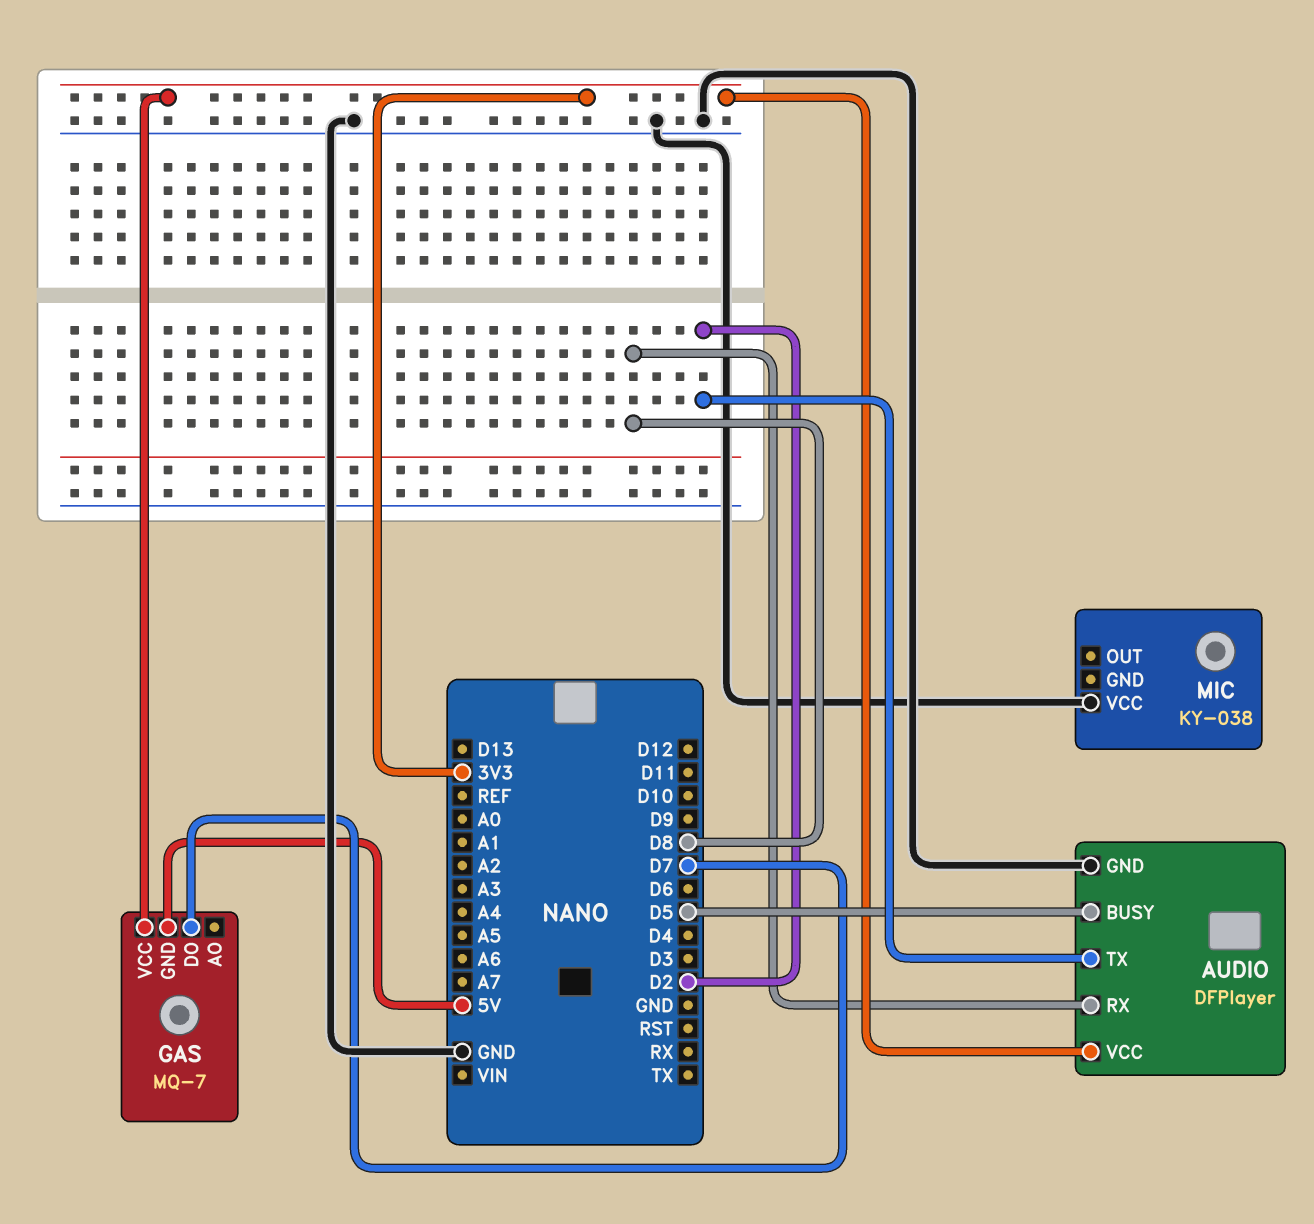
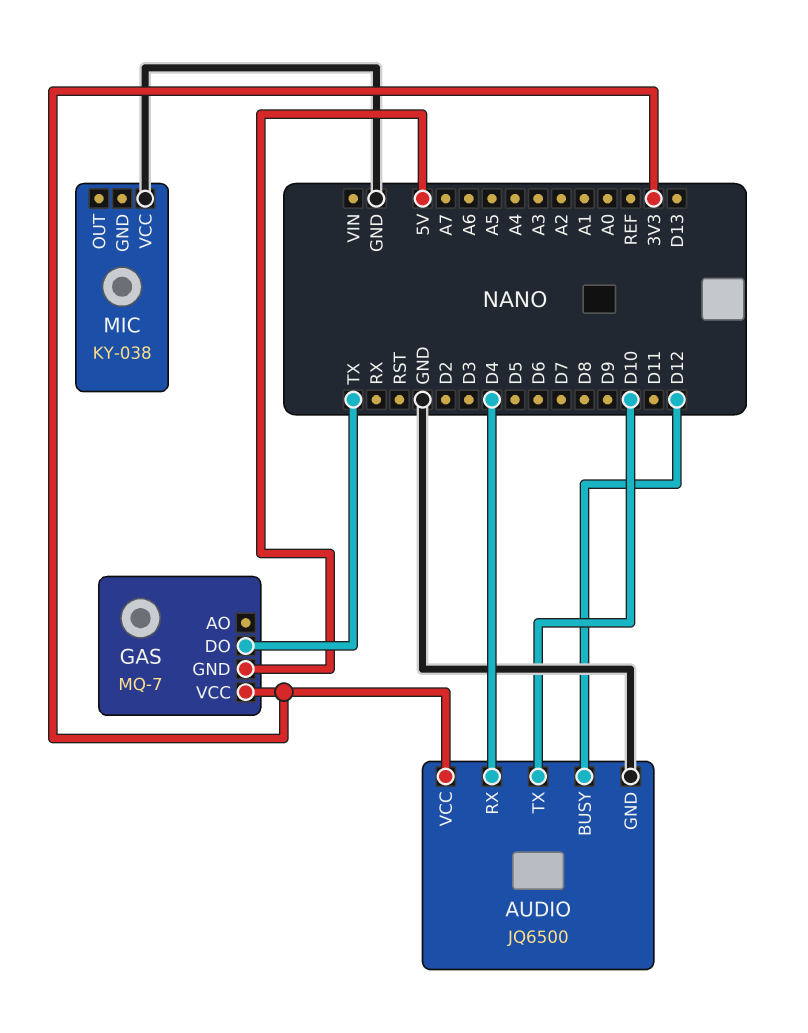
AUDIO: DFPlayer -> JQ6500
AUDIO pin BUSY: D5 -> D12
AUDIO pin RX: D8 -> D4
AUDIO pin TX: D2 -> D10
GAS pin DO: D7 -> TX

